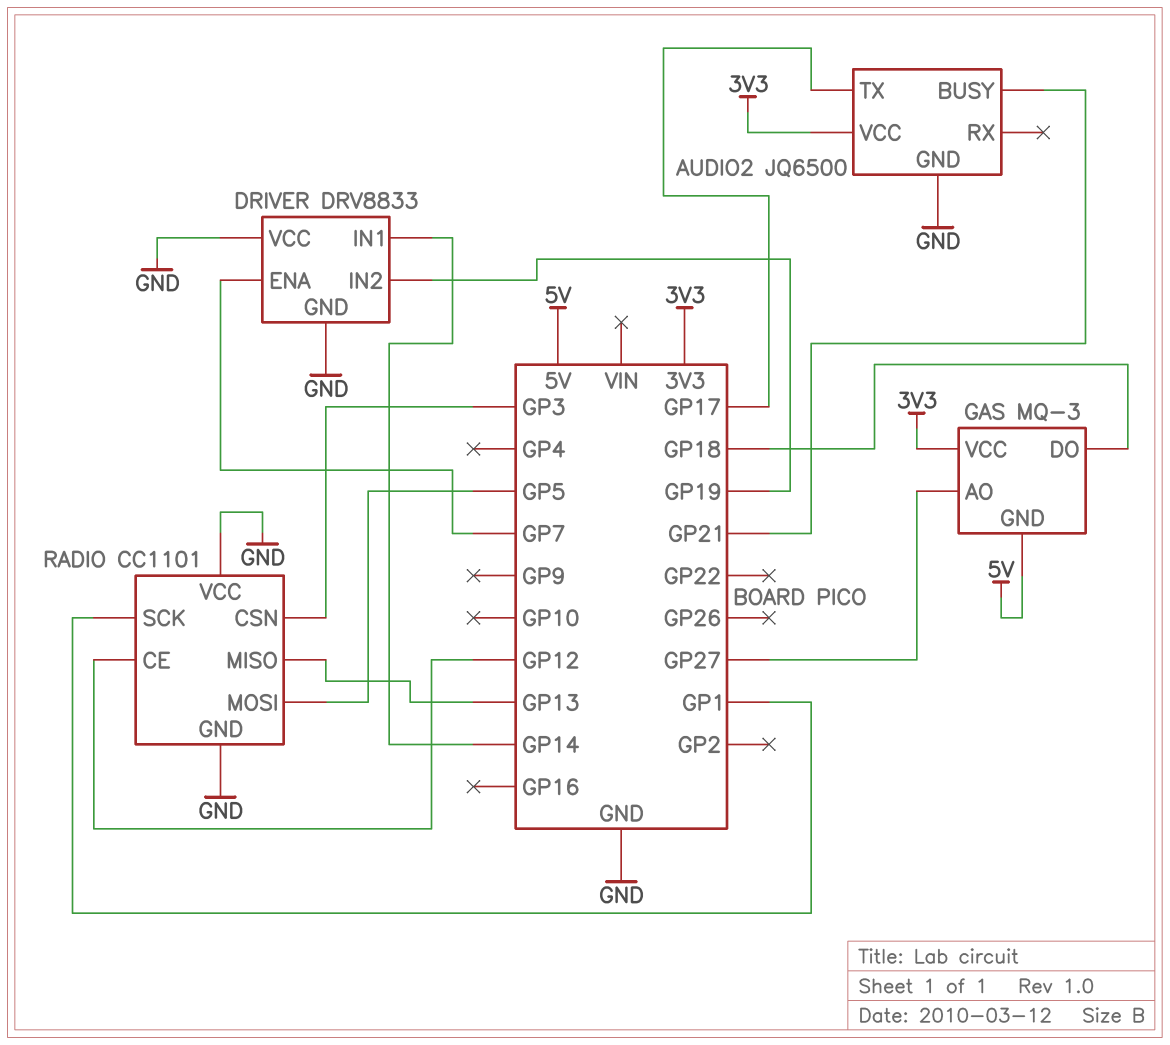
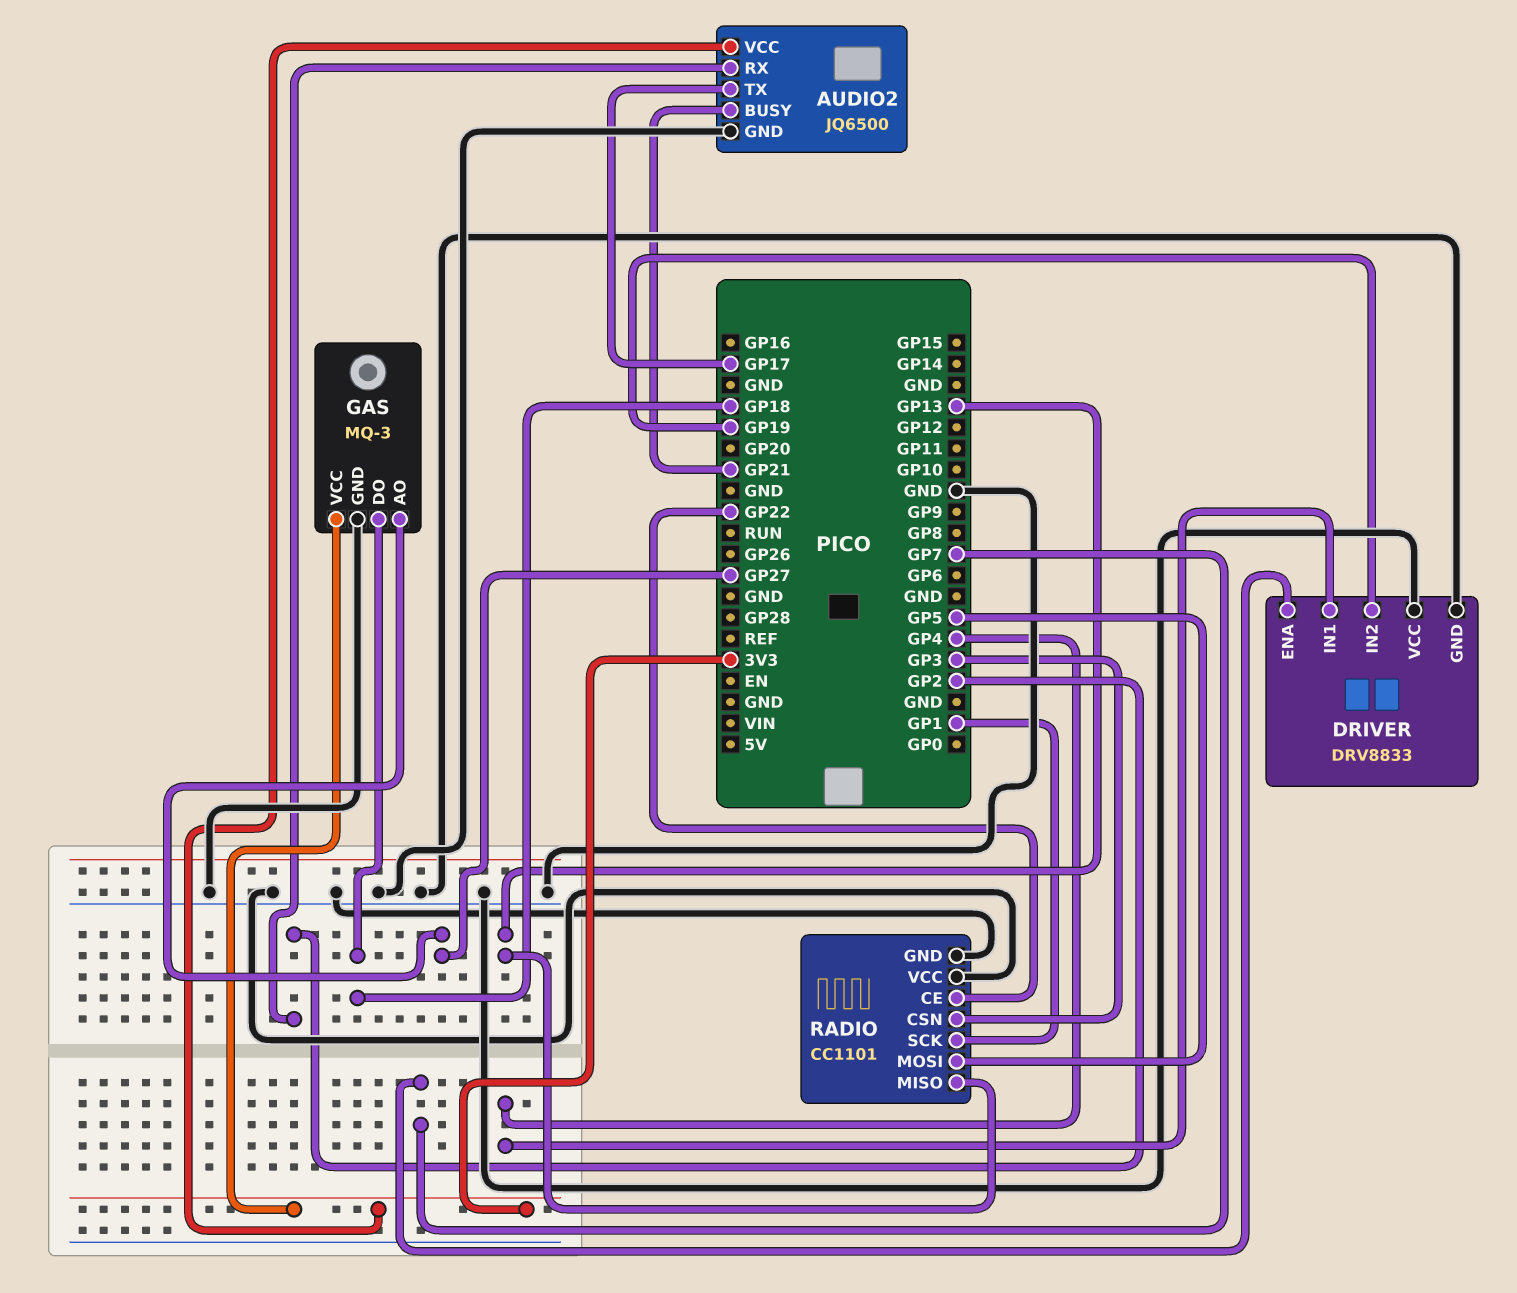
AUDIO2 pin RX: none -> GP2
DRIVER pin IN1: GP14 -> GP4
GAS pin GND: 5V -> GND
RADIO pin CE: GP12 -> GP22

